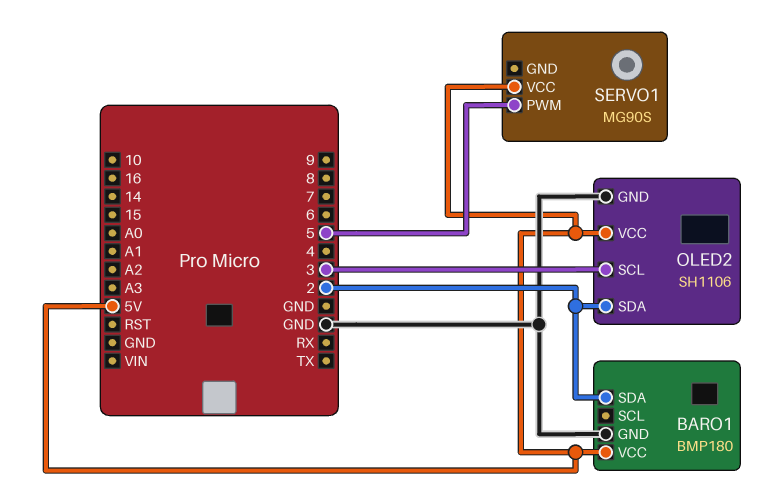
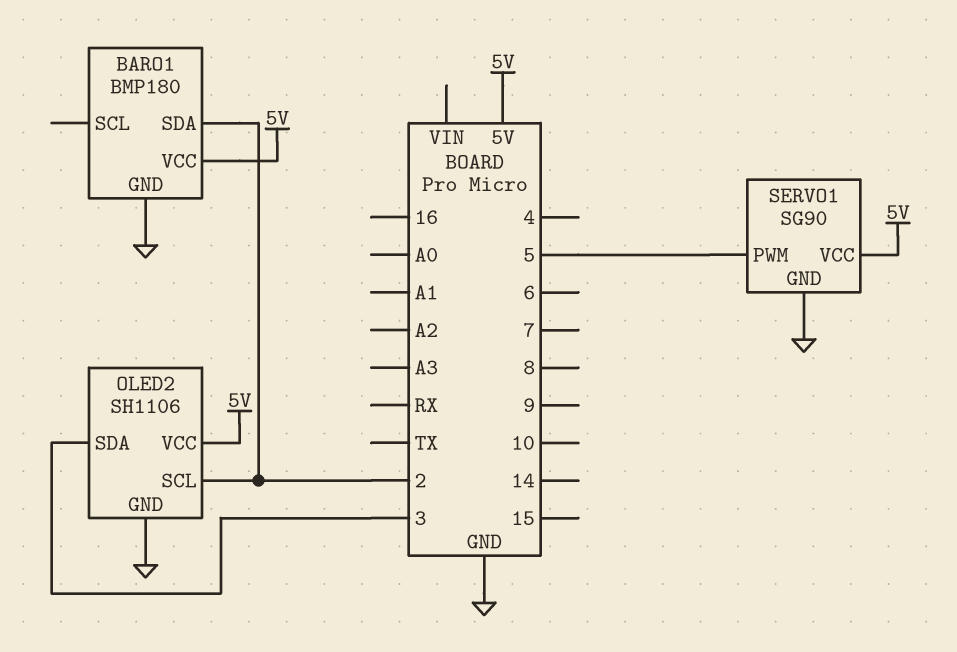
OLED2 pin SCL: 3 -> 2
OLED2 pin SDA: 2 -> 3
SERVO1: MG90S -> SG90
SERVO1 pin GND: none -> GND

